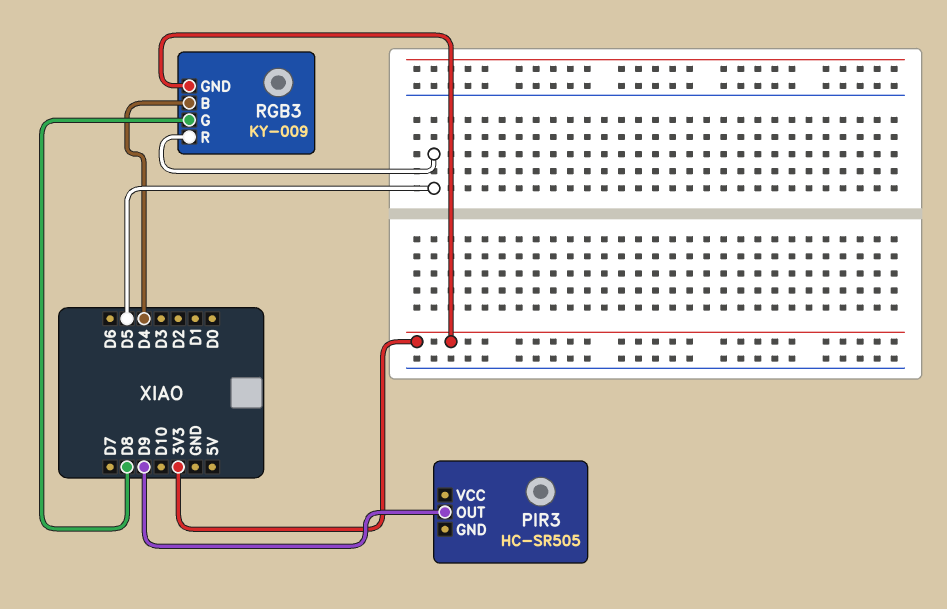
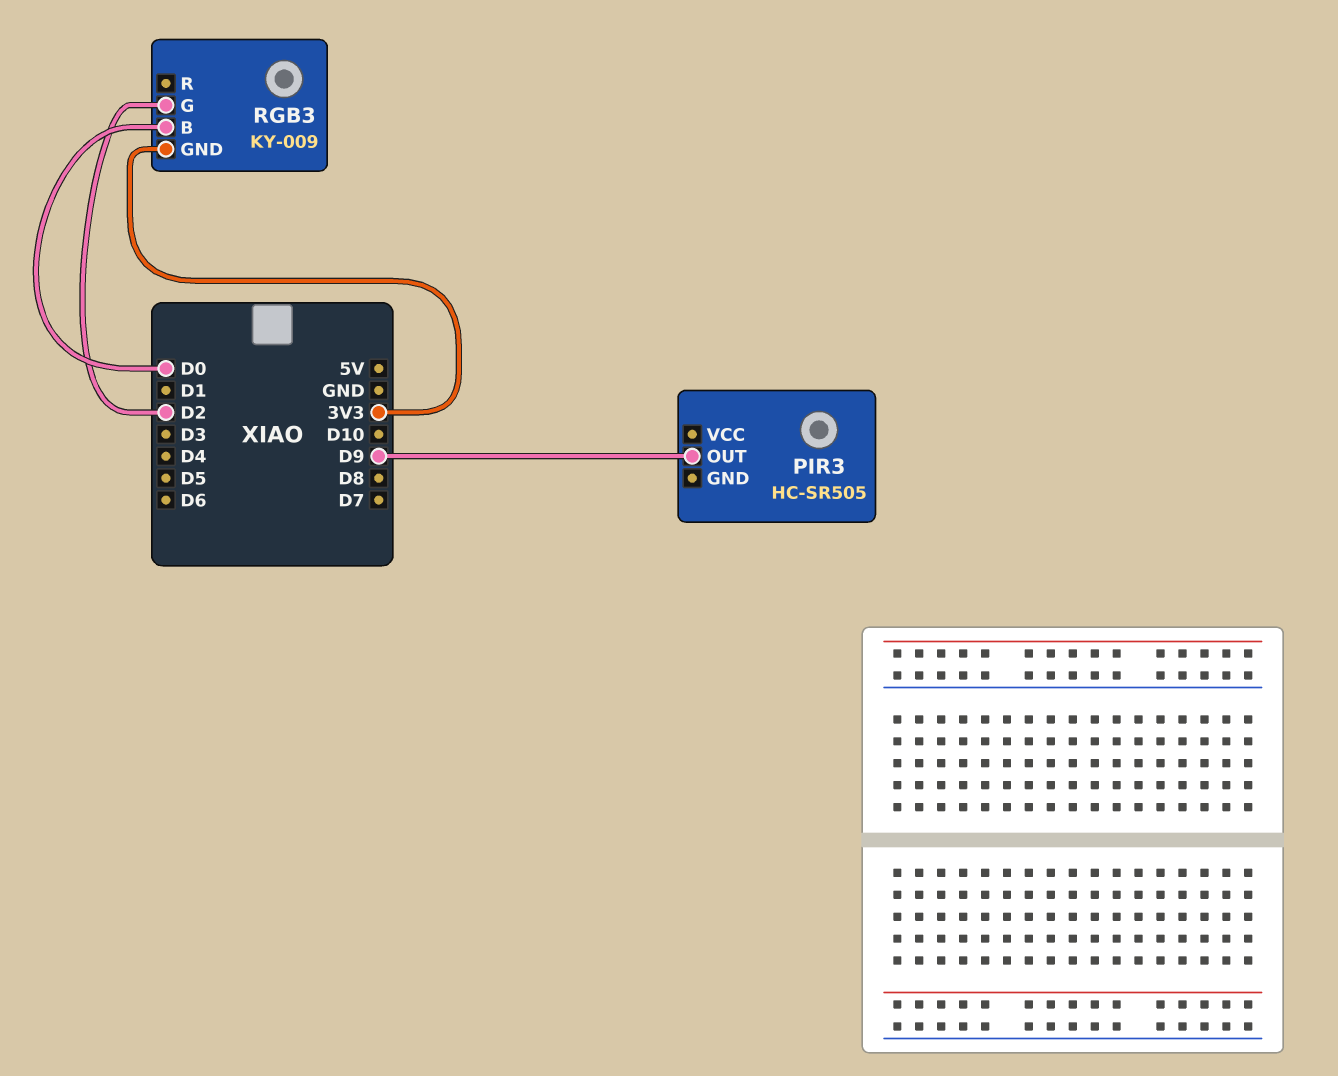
RGB3 pin B: D4 -> D0
RGB3 pin G: D8 -> D2
RGB3 pin R: D5 -> none

